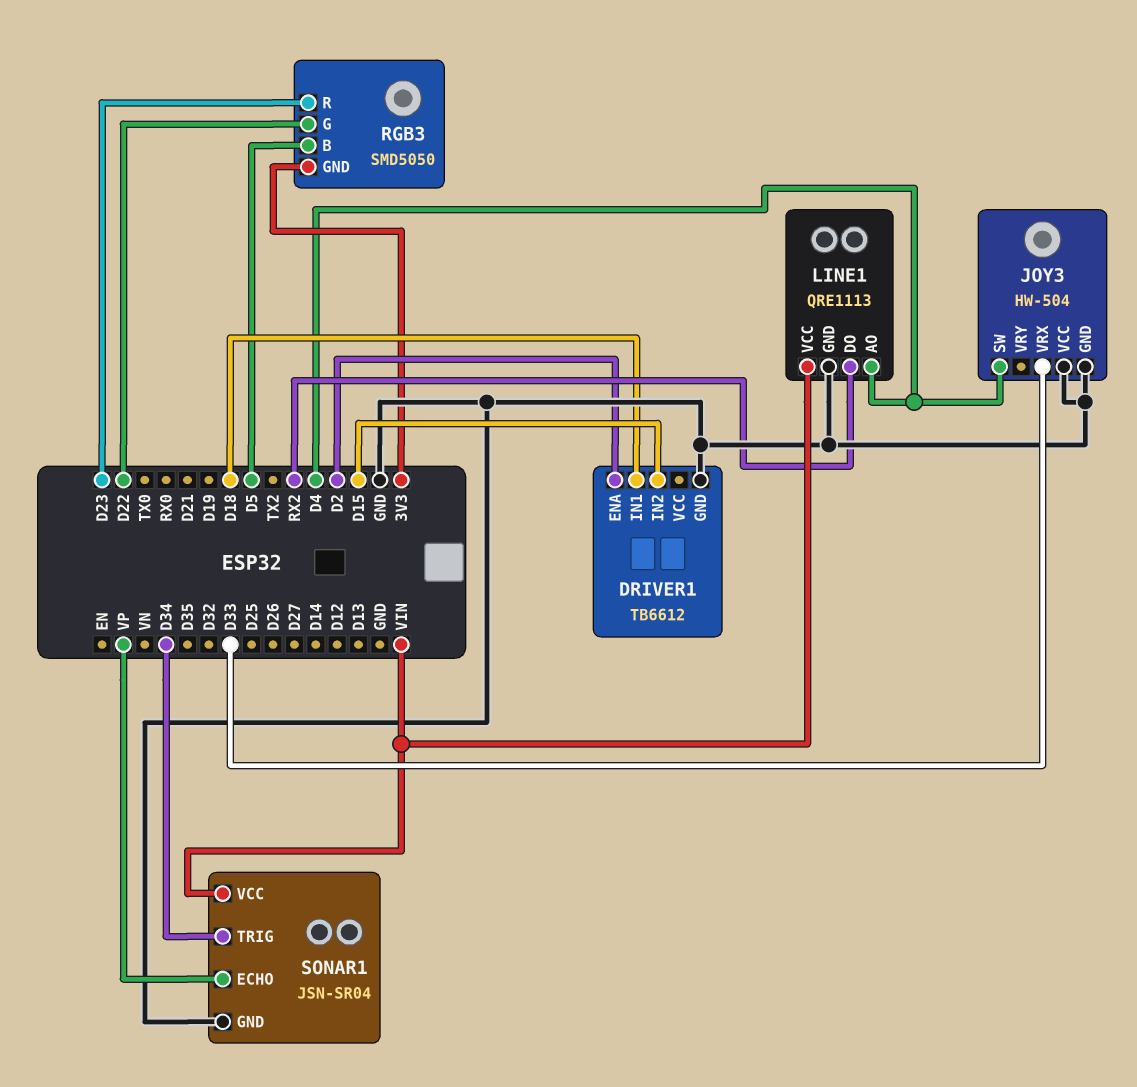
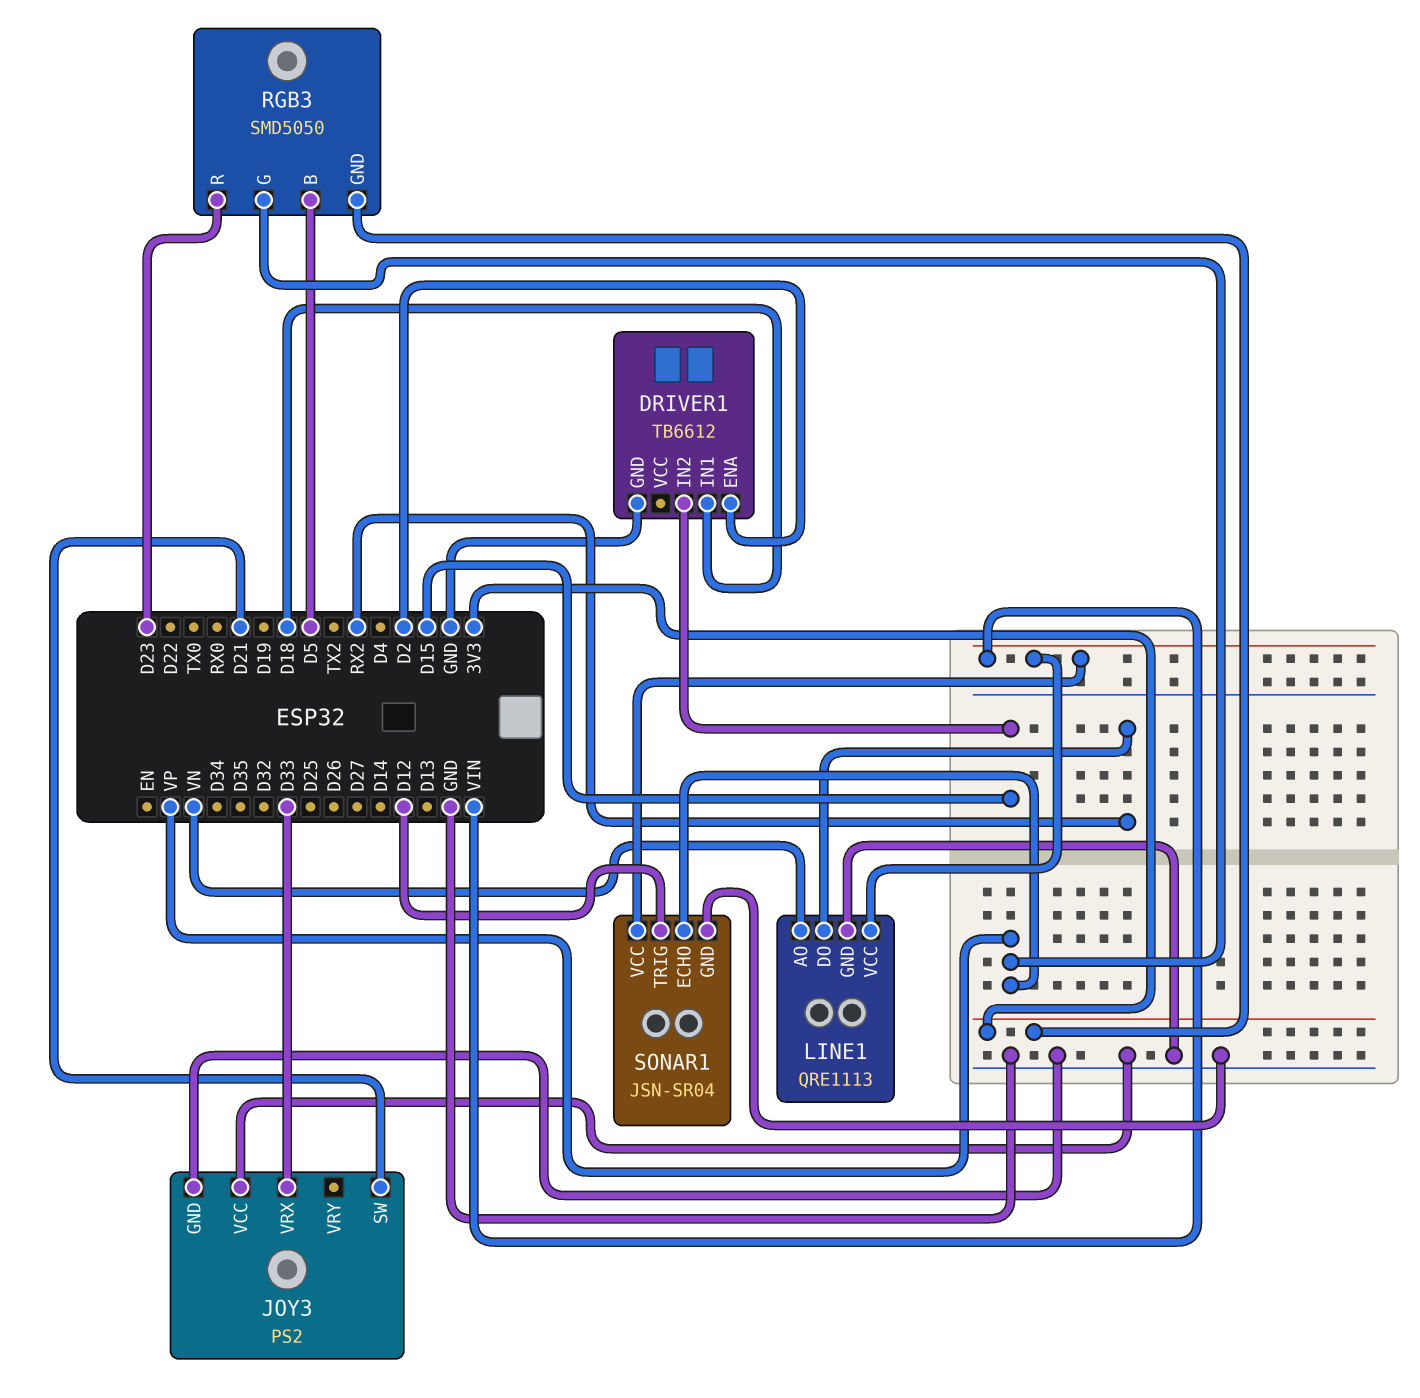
JOY3: HW-504 -> PS2
JOY3 pin SW: D4 -> D21
LINE1 pin AO: D4 -> VN
RGB3 pin G: D22 -> VP
SONAR1 pin TRIG: D34 -> D12

